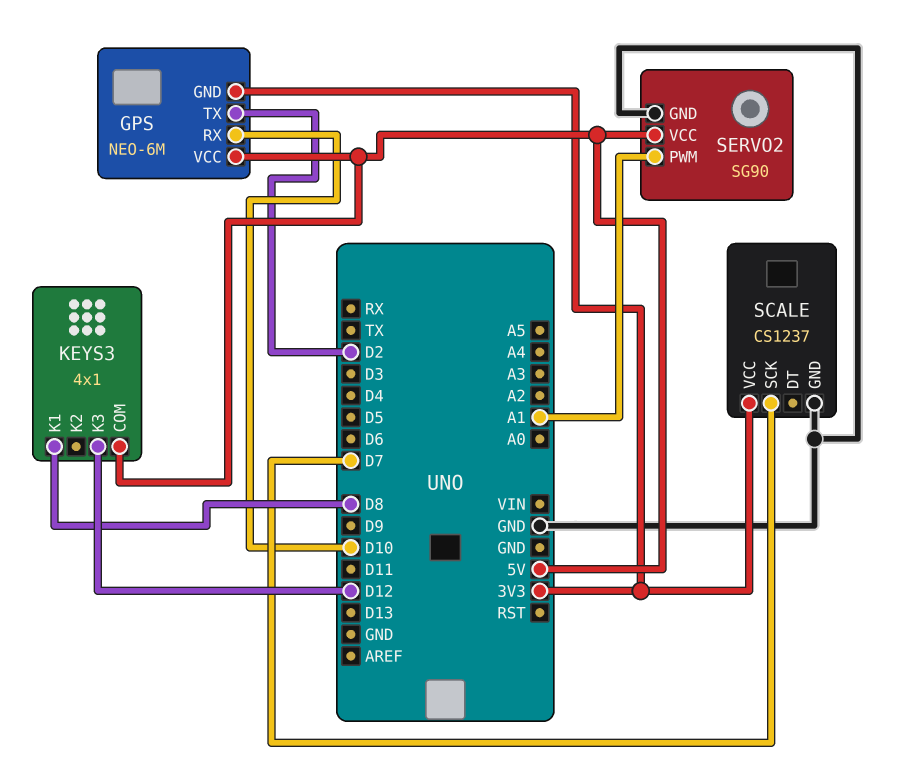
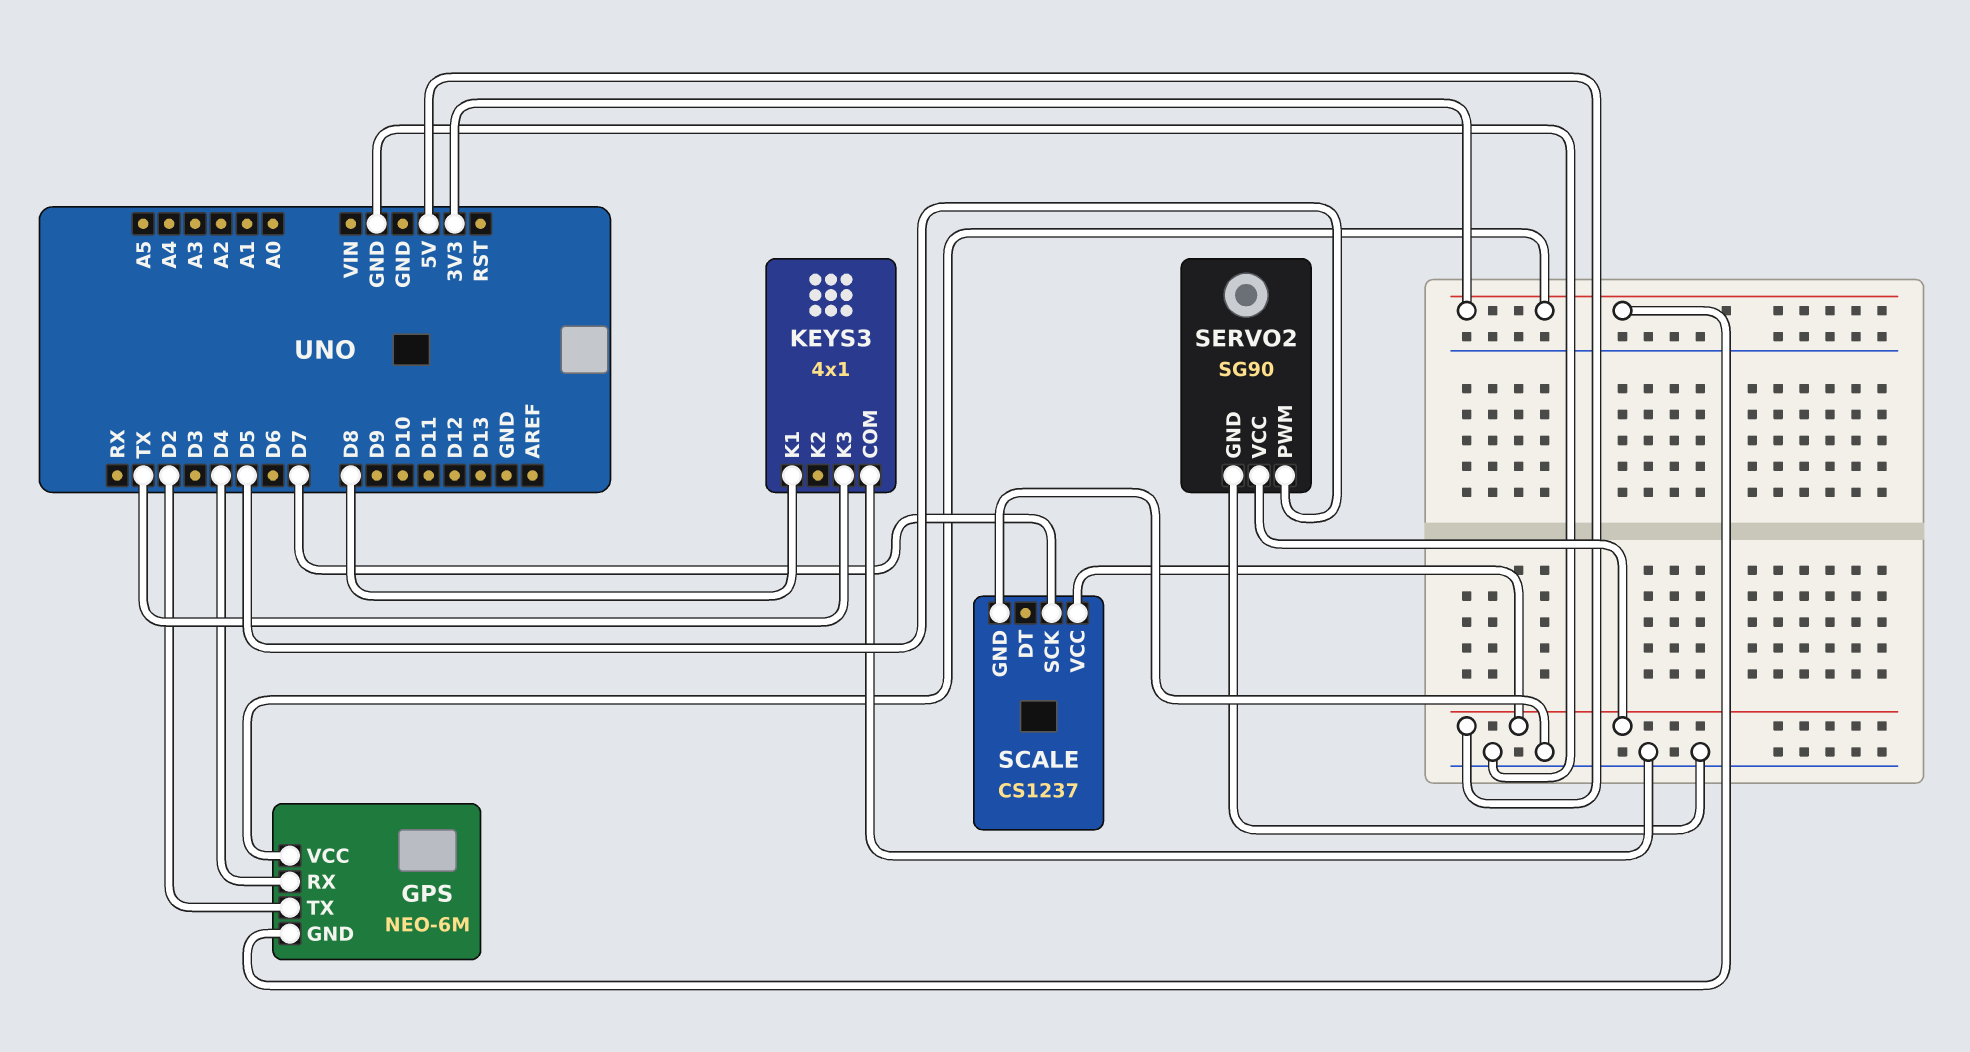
GPS pin RX: D10 -> D4
GPS pin VCC: 5V -> 3V3
KEYS3 pin COM: 5V -> GND
KEYS3 pin K3: D12 -> TX
SCALE pin VCC: 3V3 -> 5V
SERVO2 pin PWM: A1 -> D5

